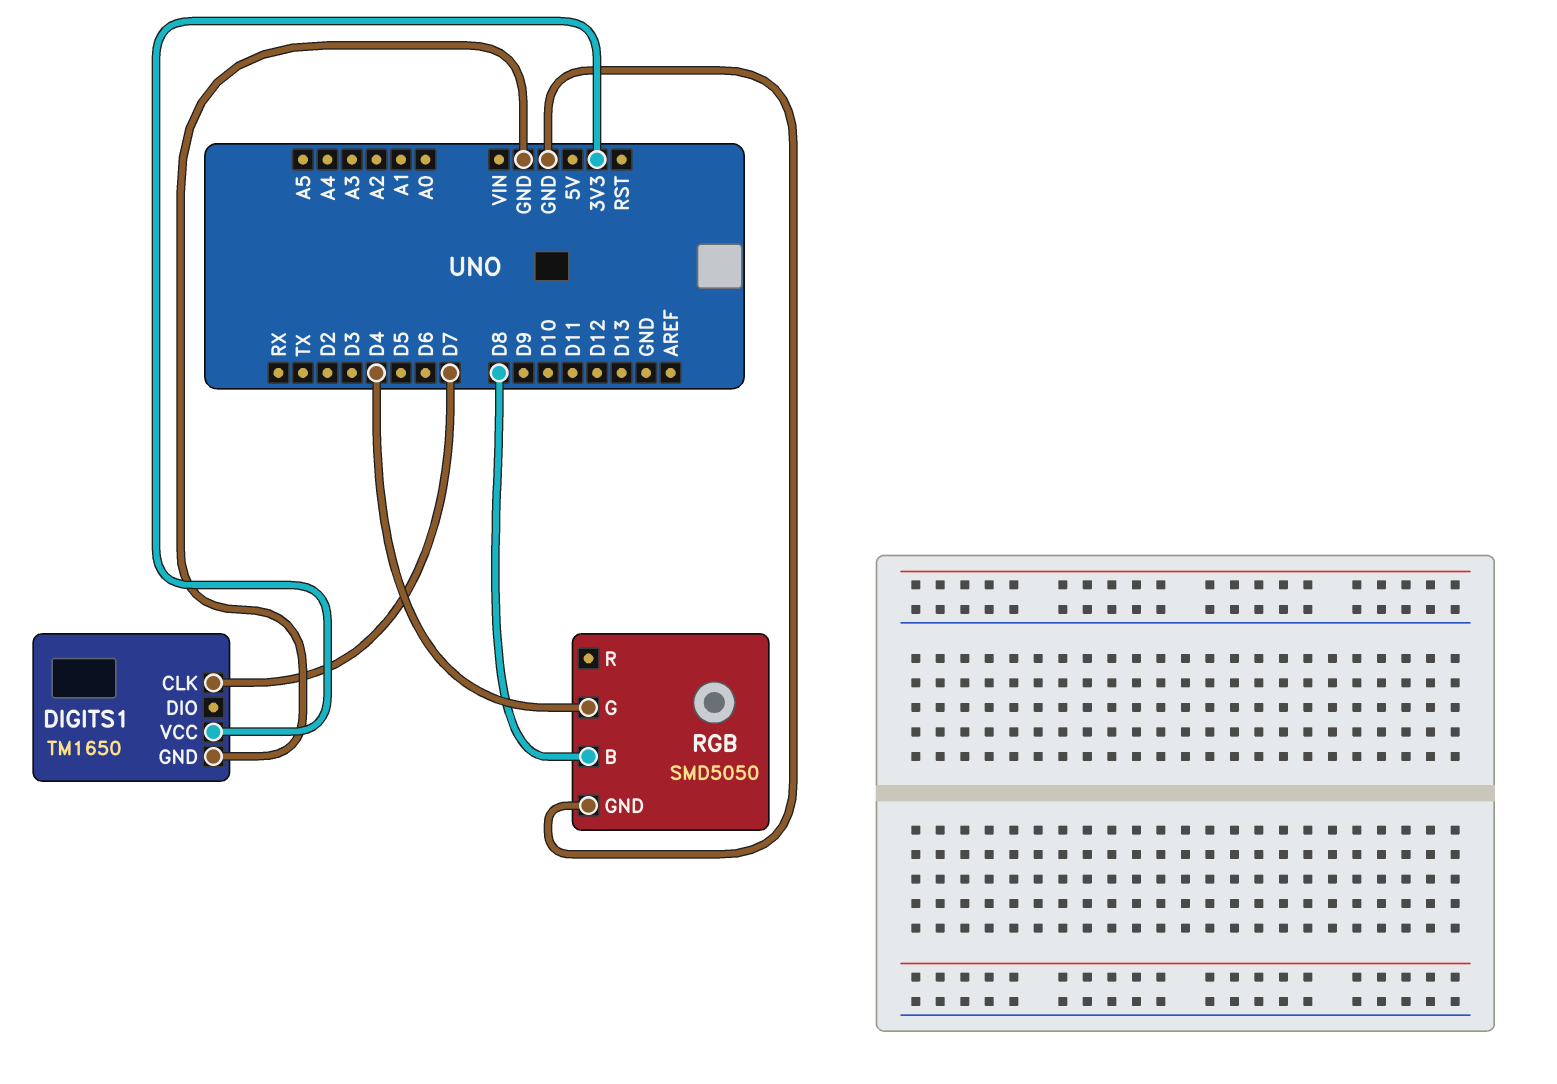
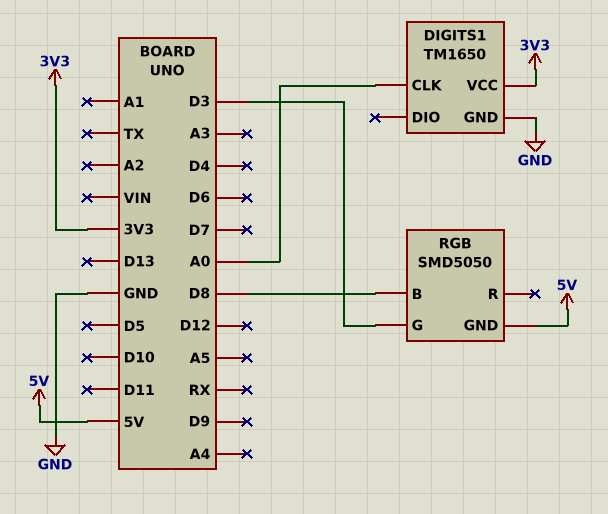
DIGITS1 pin CLK: D7 -> A0
RGB pin G: D4 -> D3
RGB pin GND: GND -> 5V

